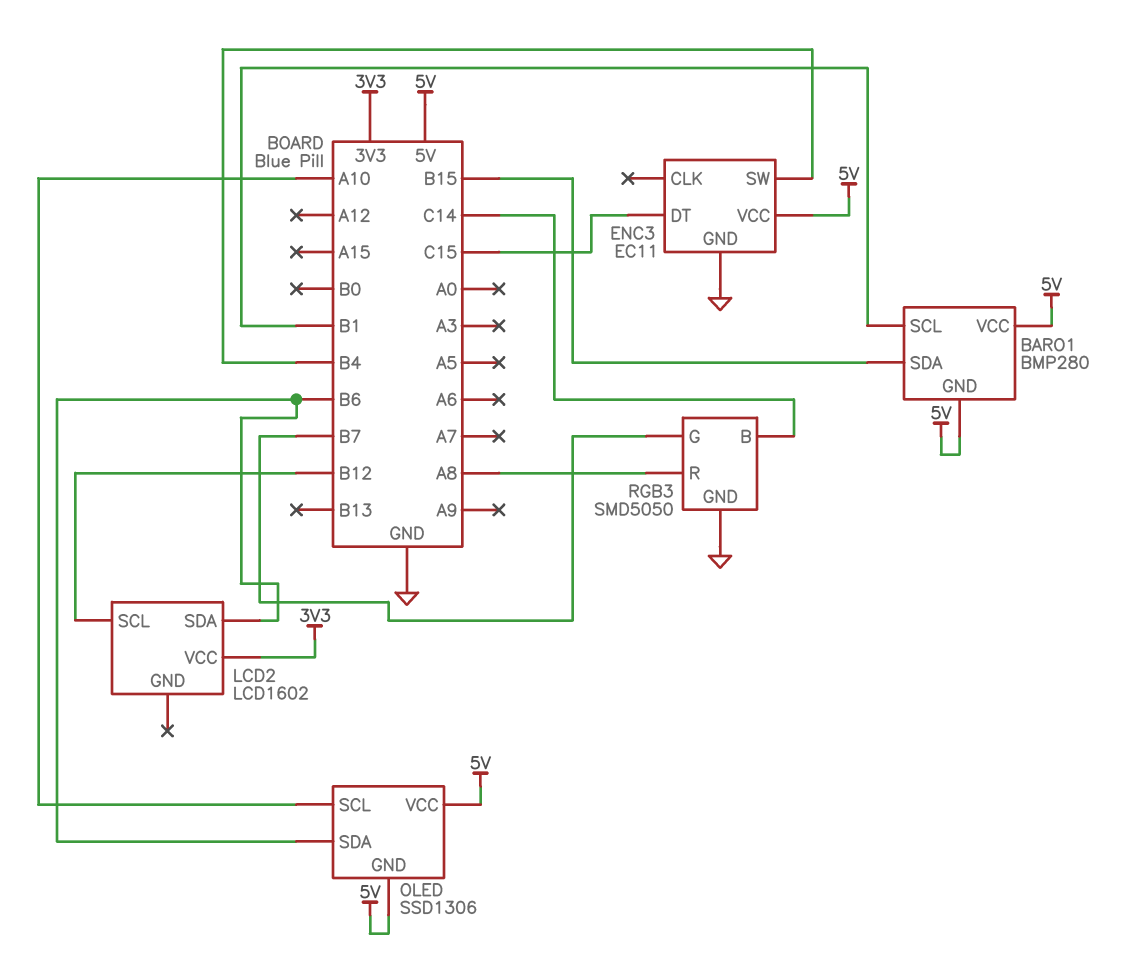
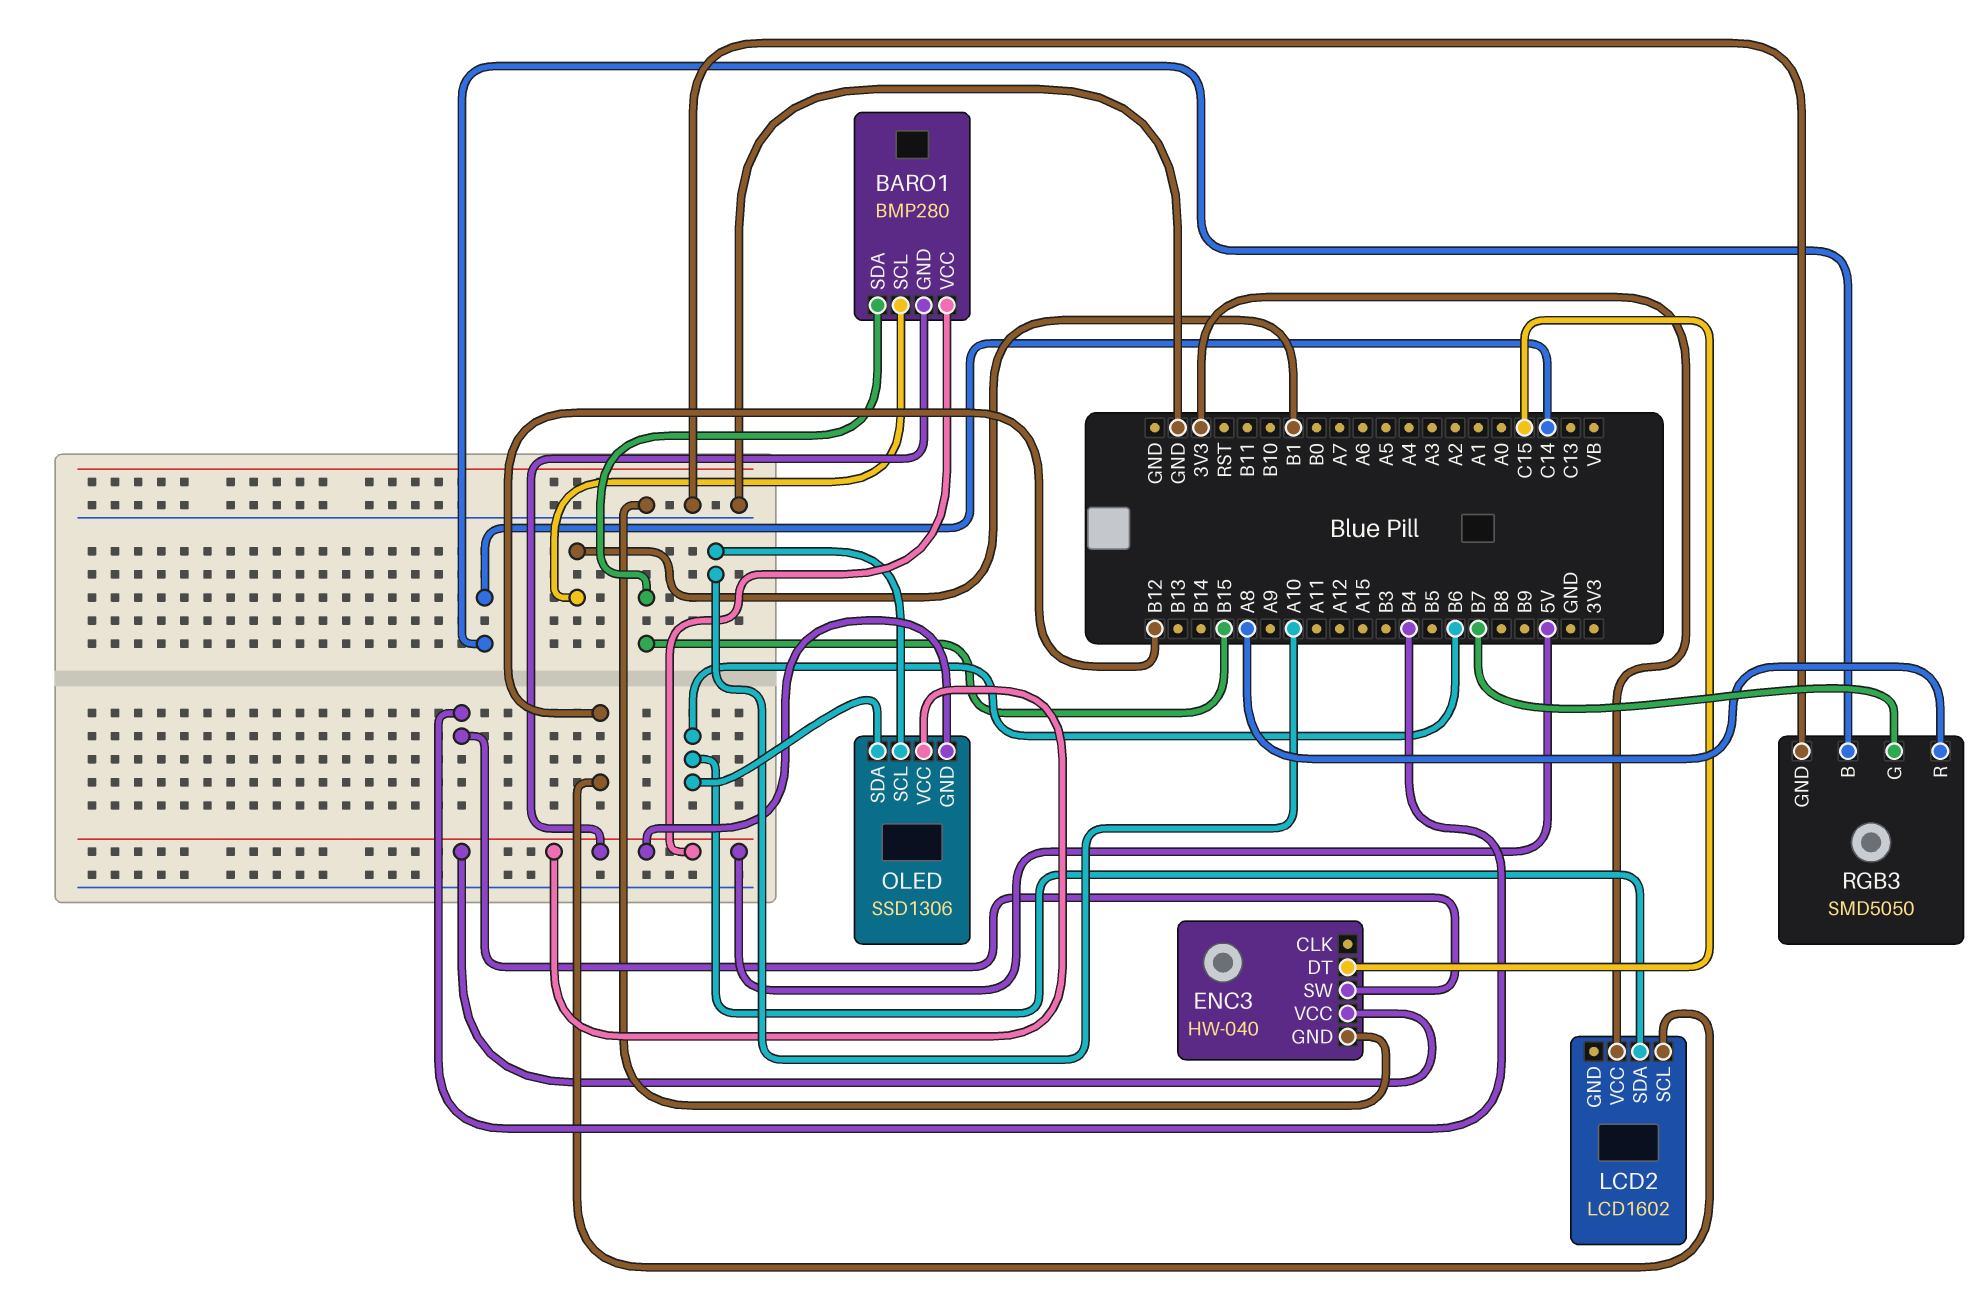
ENC3: EC11 -> HW-040

